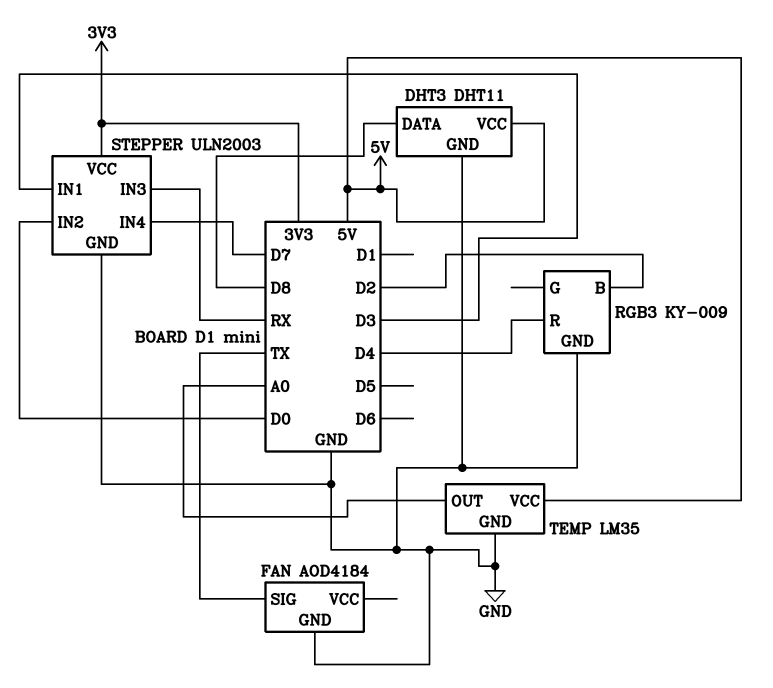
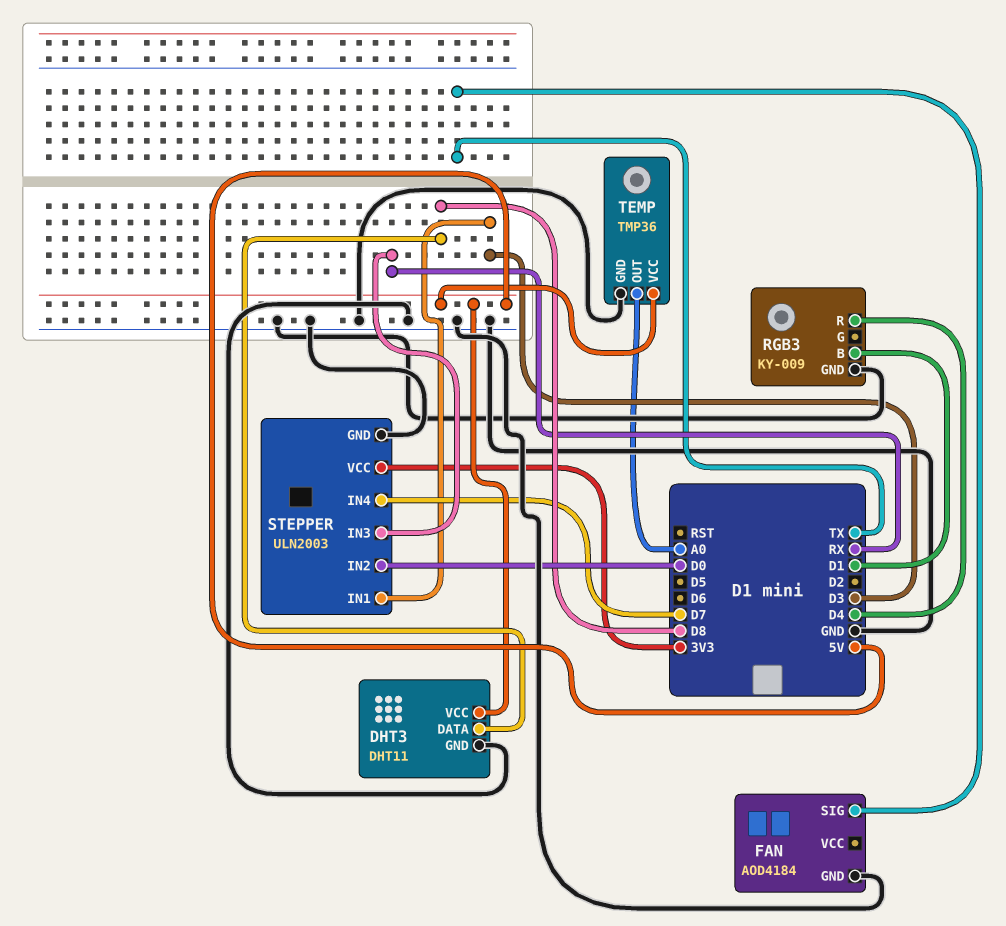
RGB3 pin B: D2 -> D1
TEMP: LM35 -> TMP36

